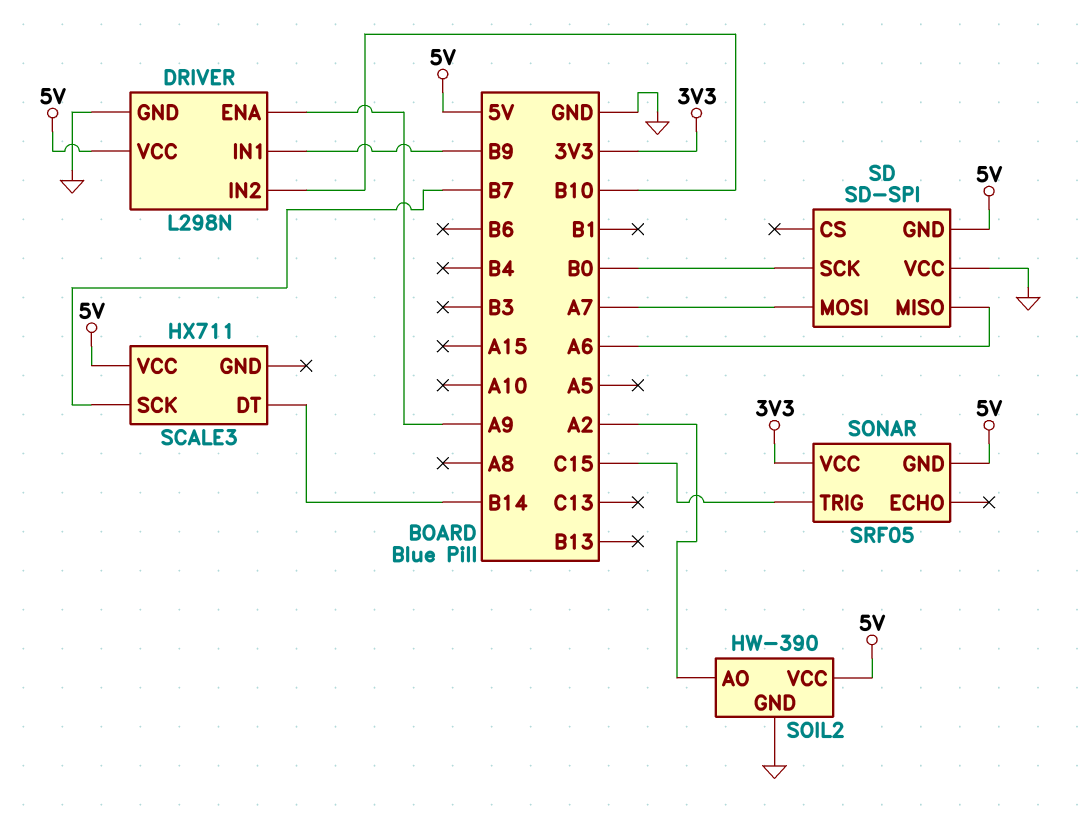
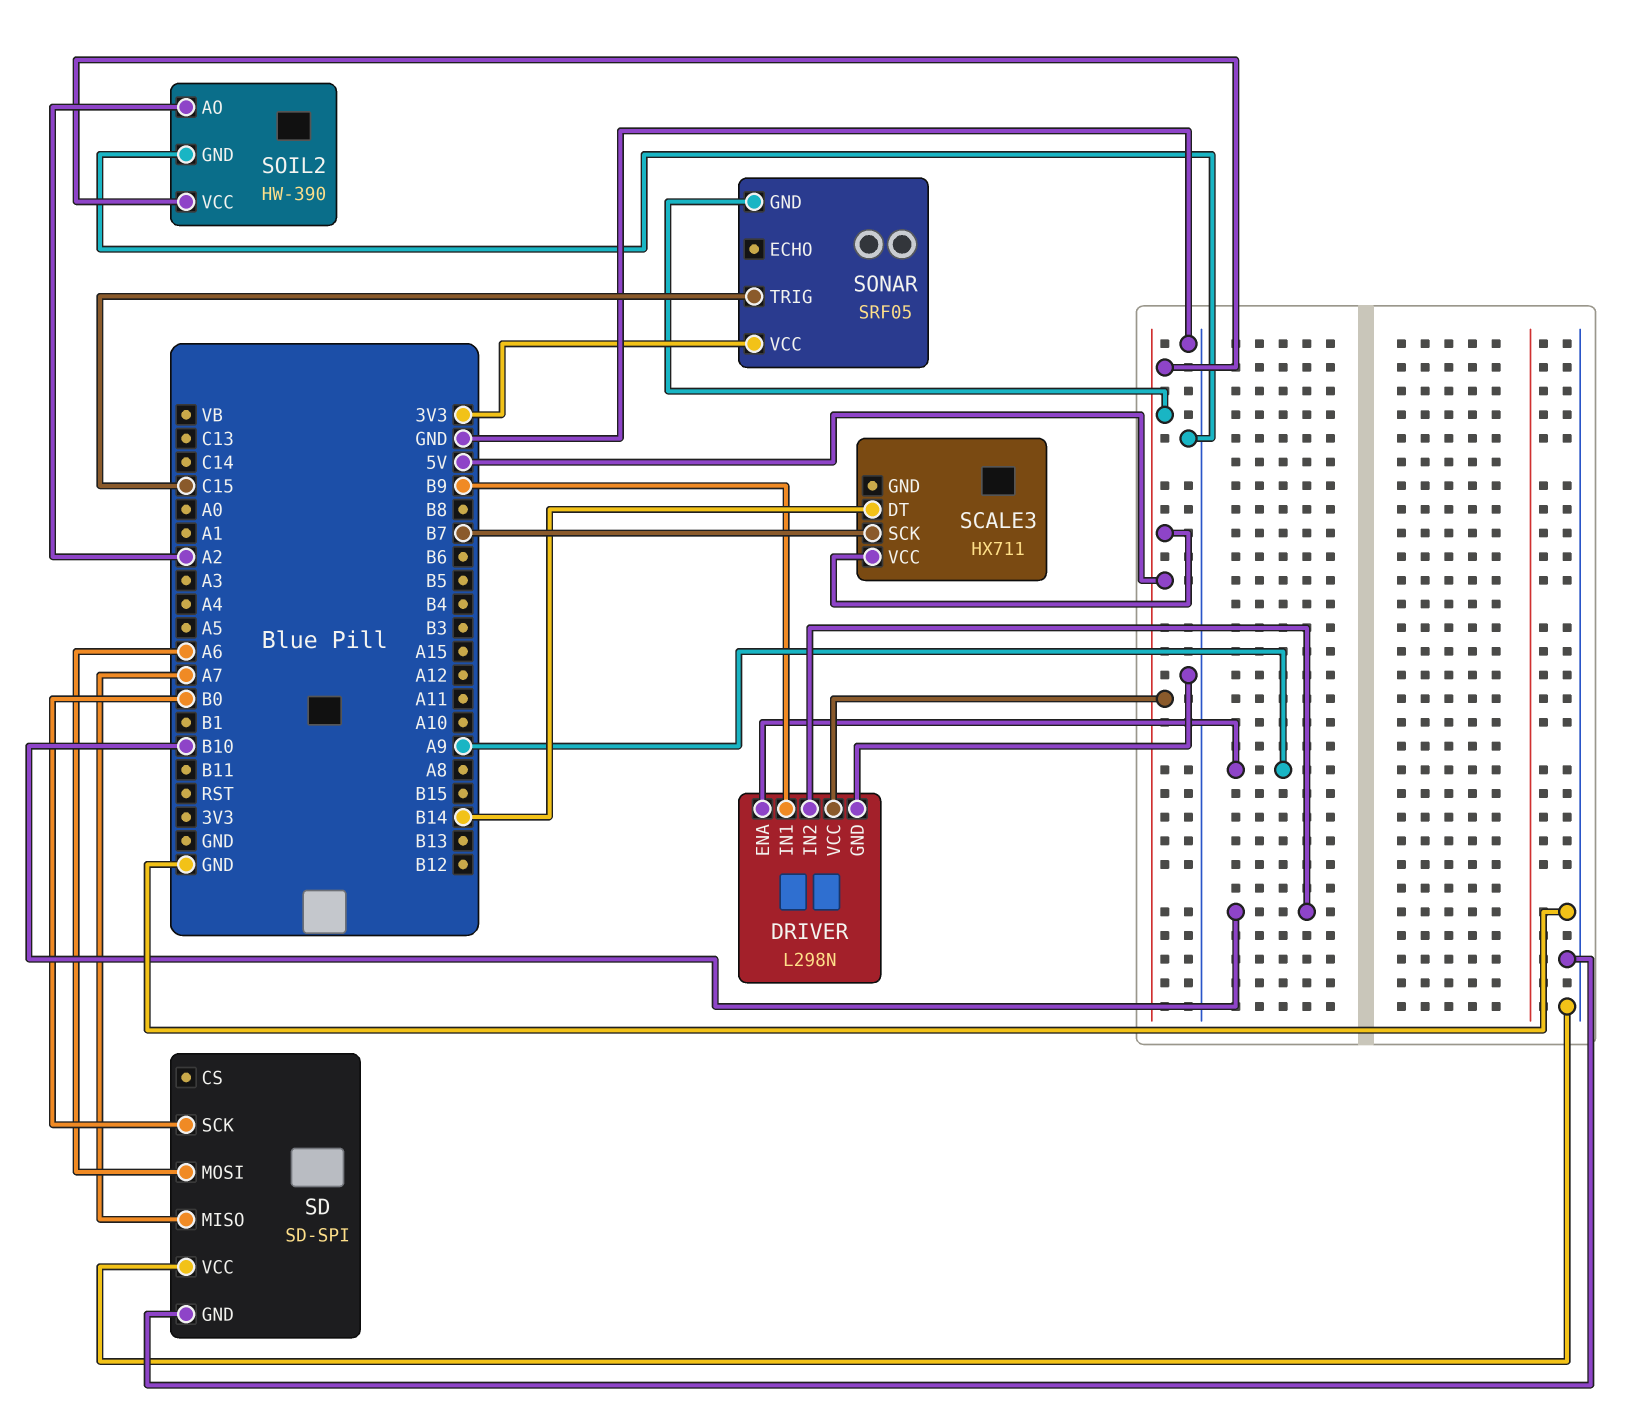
SD pin GND: 5V -> GND
SD pin MISO: A6 -> A7
SD pin MOSI: A7 -> A6

